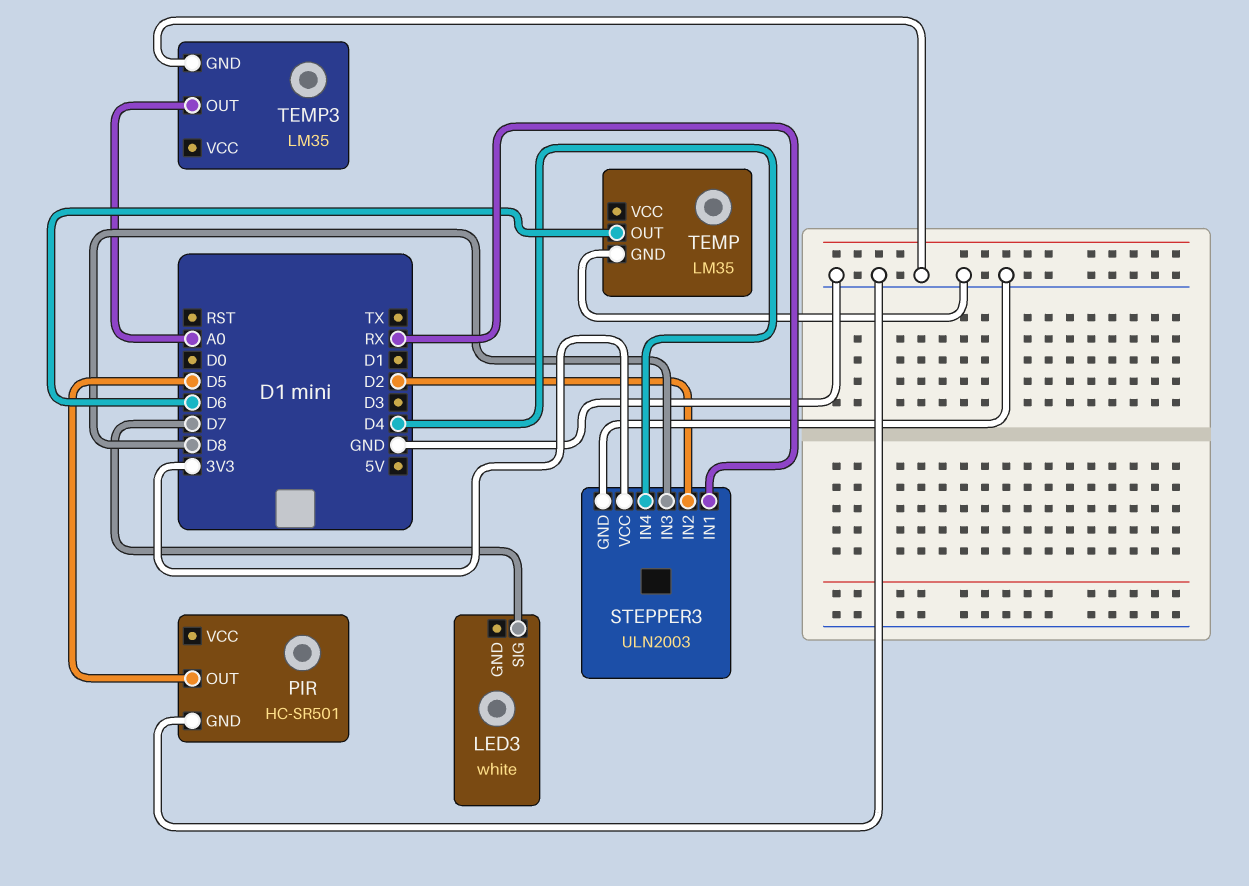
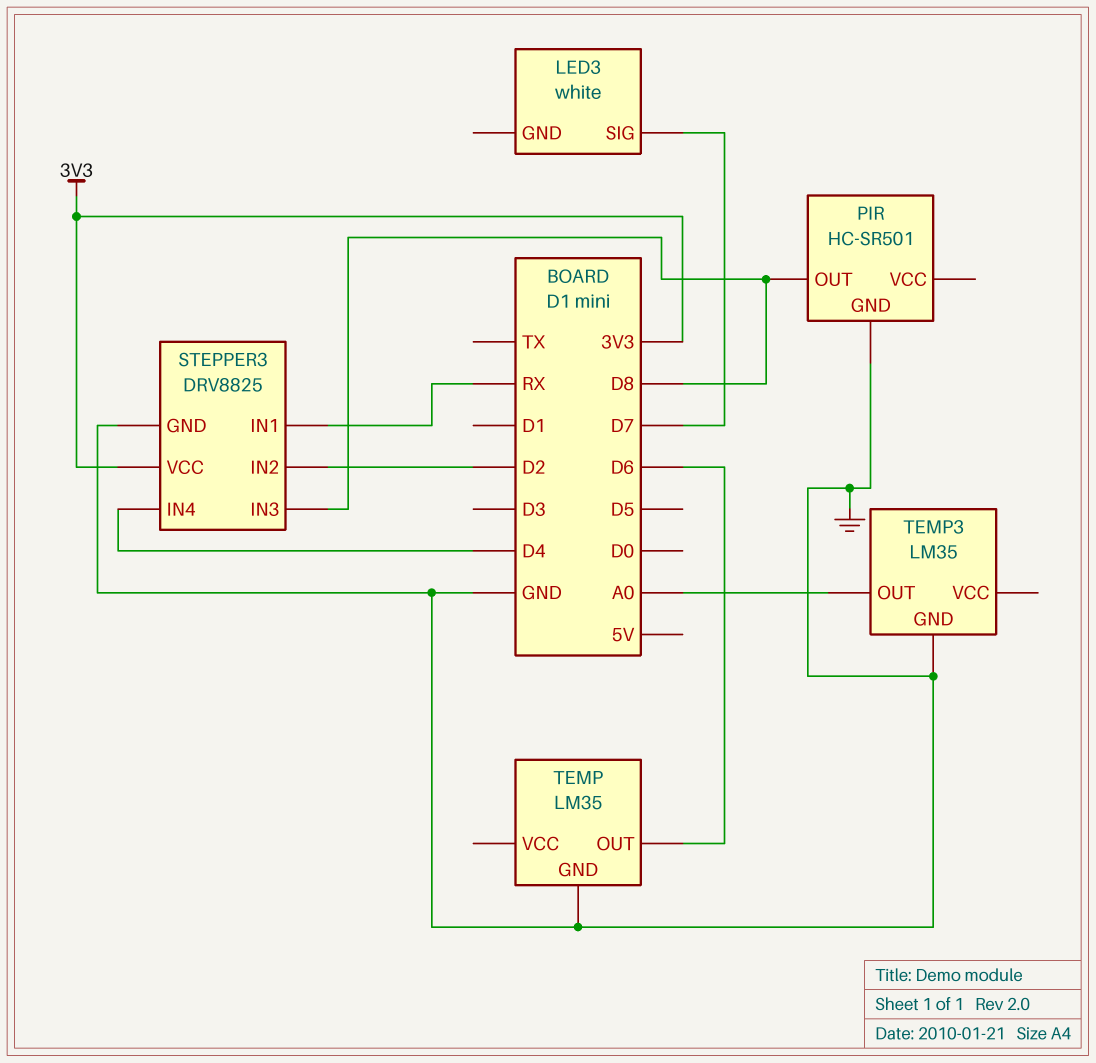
PIR pin OUT: D5 -> D8
STEPPER3: ULN2003 -> DRV8825

